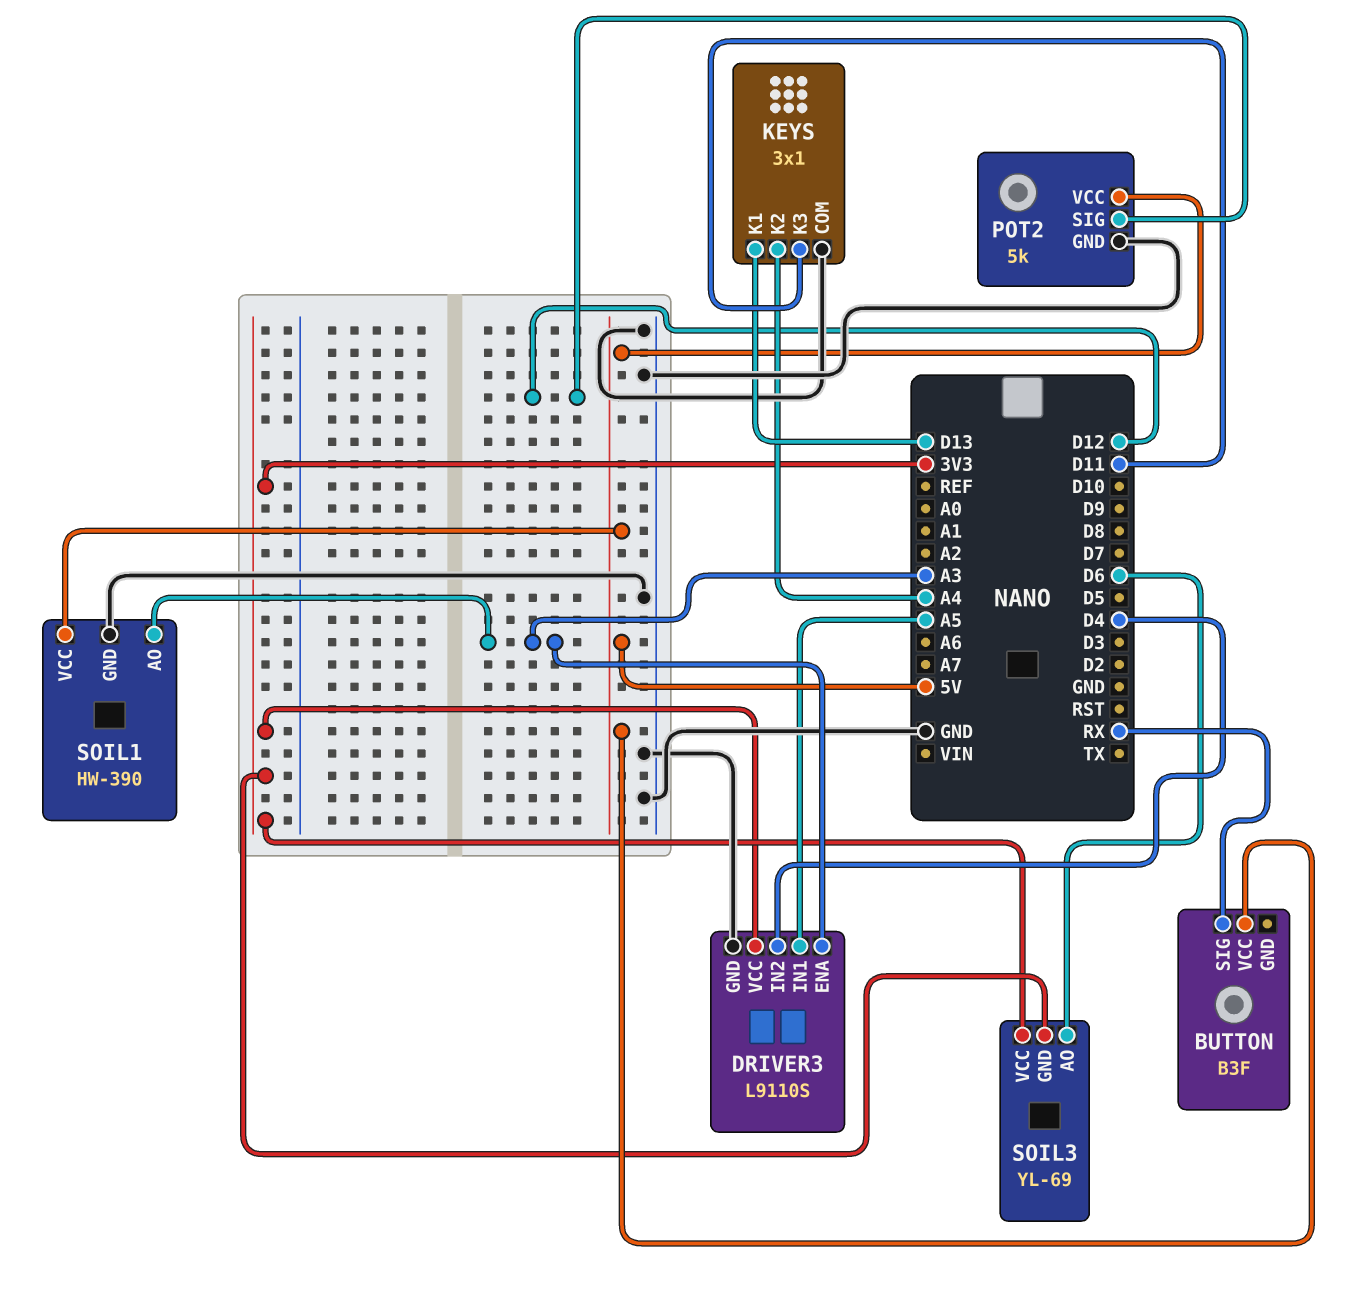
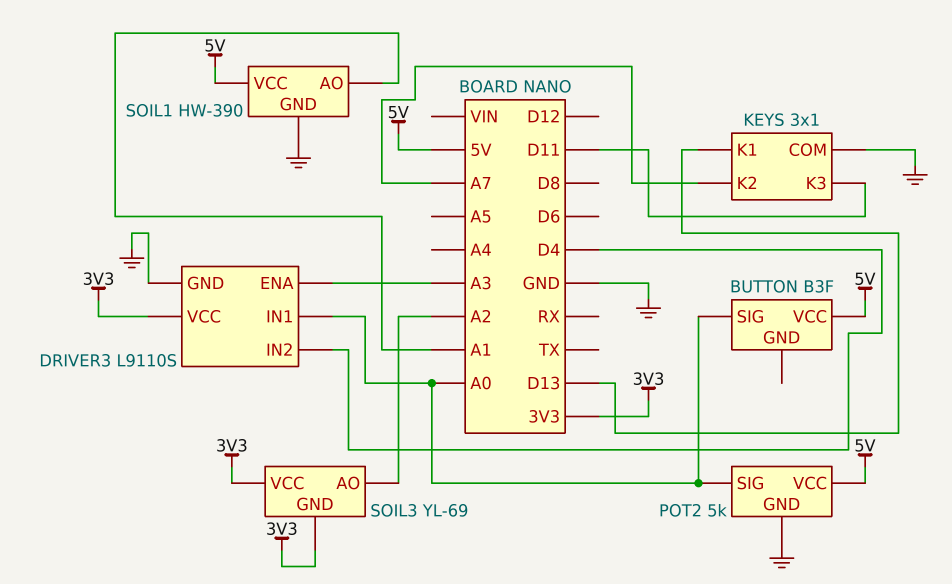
BUTTON pin SIG: RX -> A0
DRIVER3 pin IN1: A5 -> A0
KEYS pin K2: A4 -> A7
POT2 pin SIG: D12 -> A0
SOIL1 pin AO: A3 -> A1
SOIL3 pin AO: D6 -> A2

